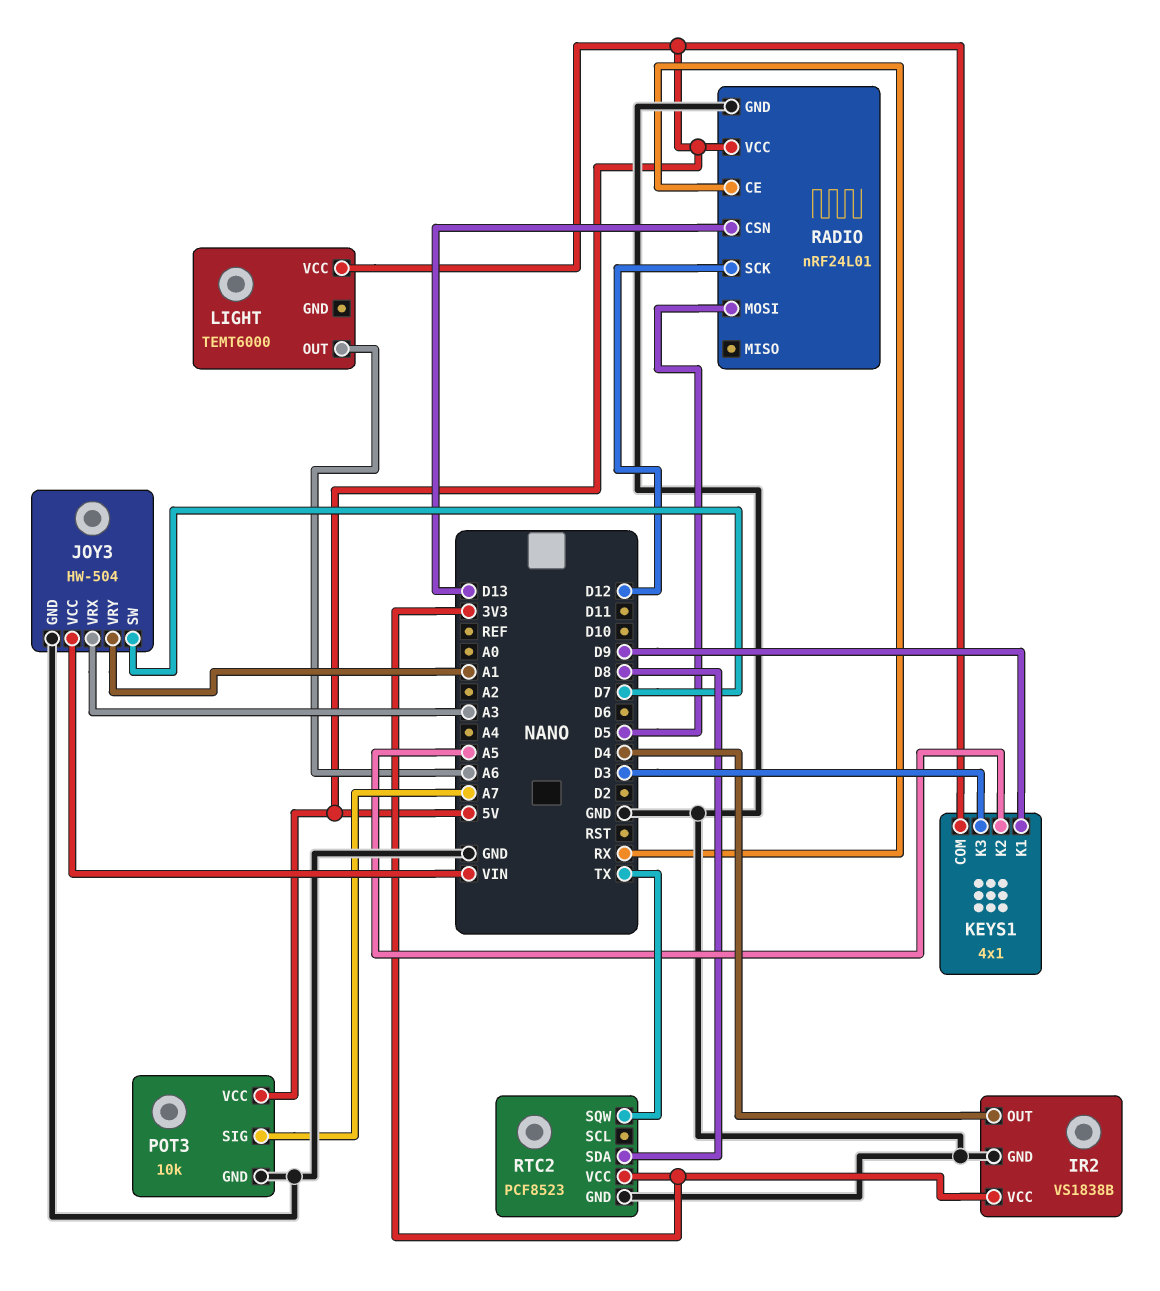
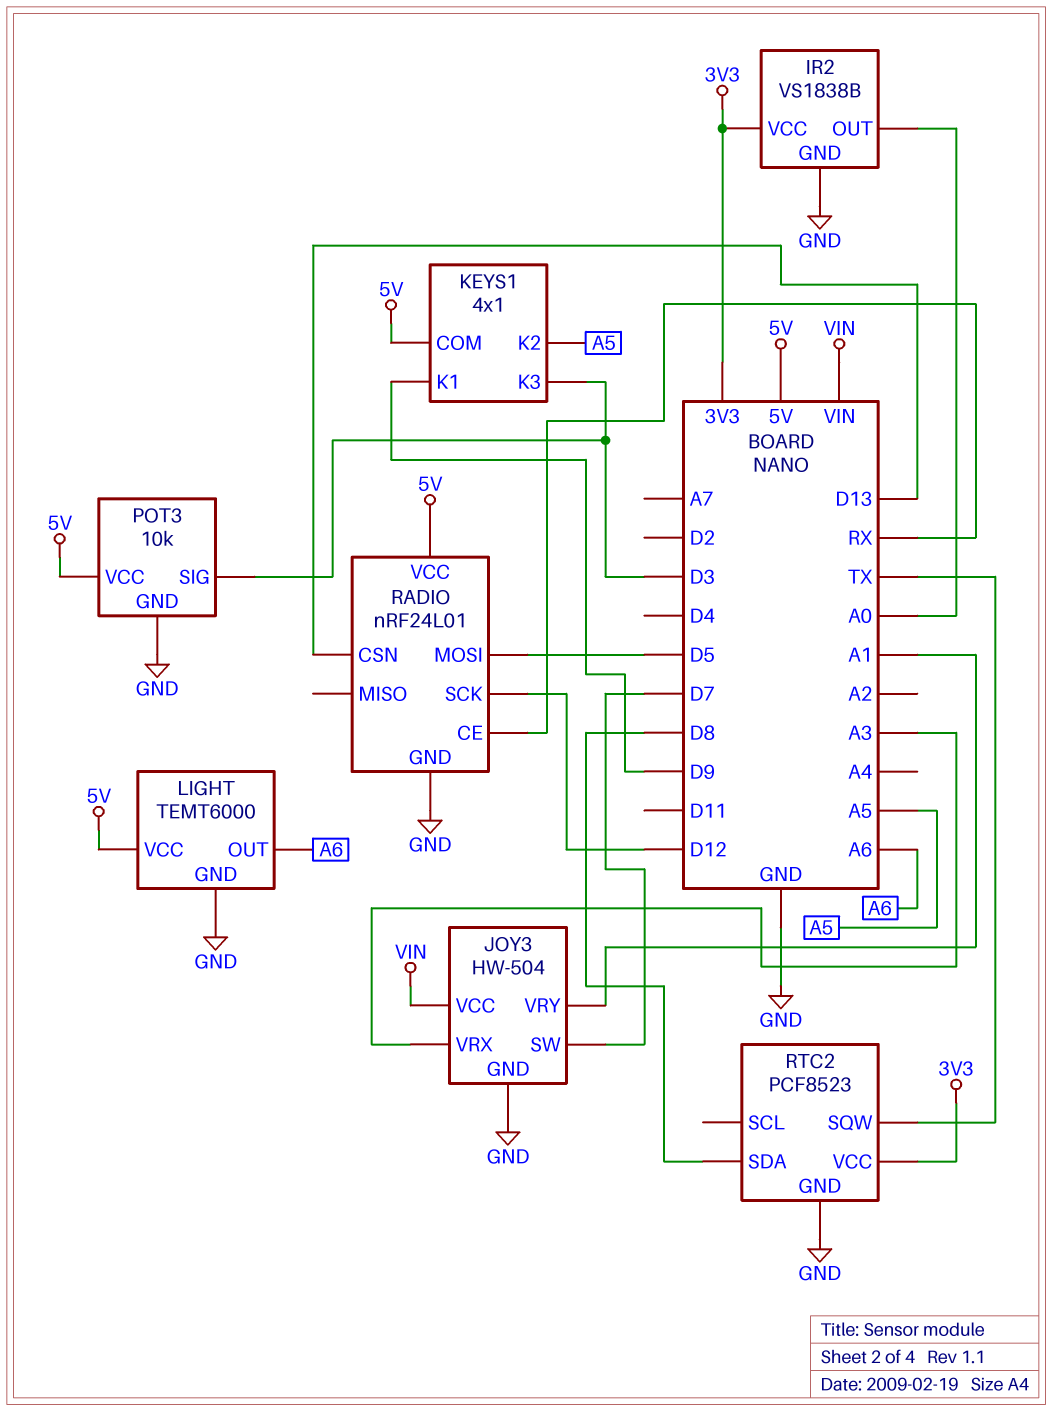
IR2 pin OUT: D4 -> A0
LIGHT pin GND: none -> GND
POT3 pin SIG: A7 -> D3

